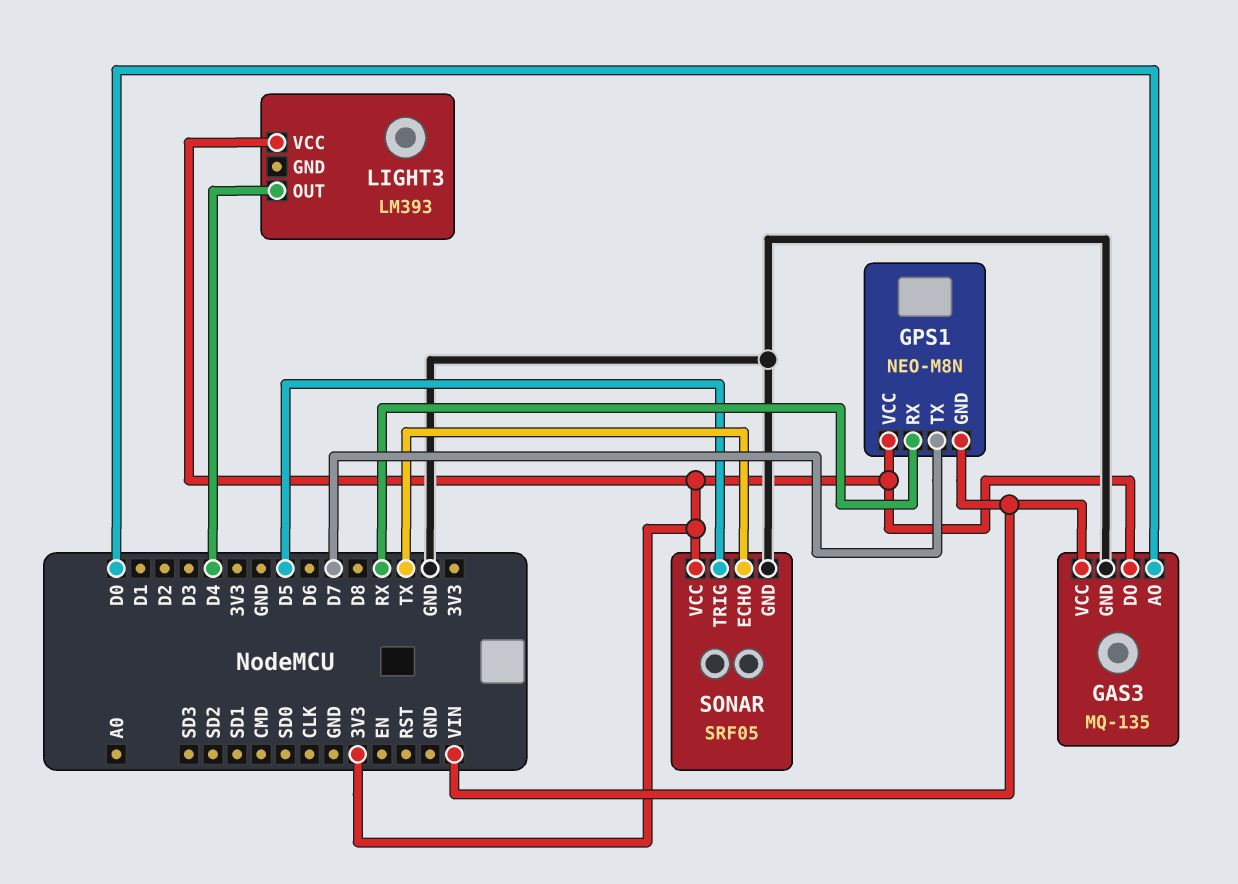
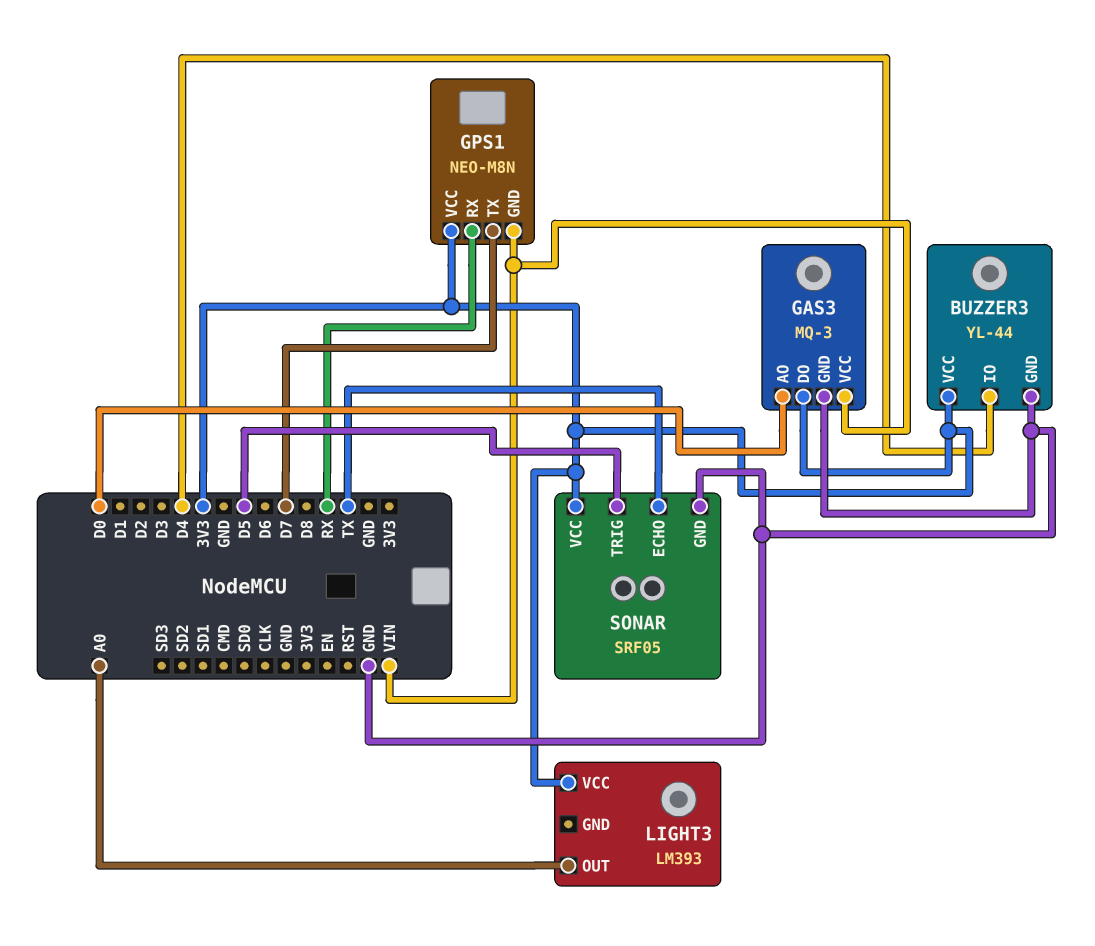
BUZZER3: none -> YL-44
BUZZER3 pin GND: none -> GND
BUZZER3 pin IO: none -> D4
BUZZER3 pin VCC: none -> 3V3
GAS3: MQ-135 -> MQ-3
LIGHT3 pin OUT: D4 -> A0

